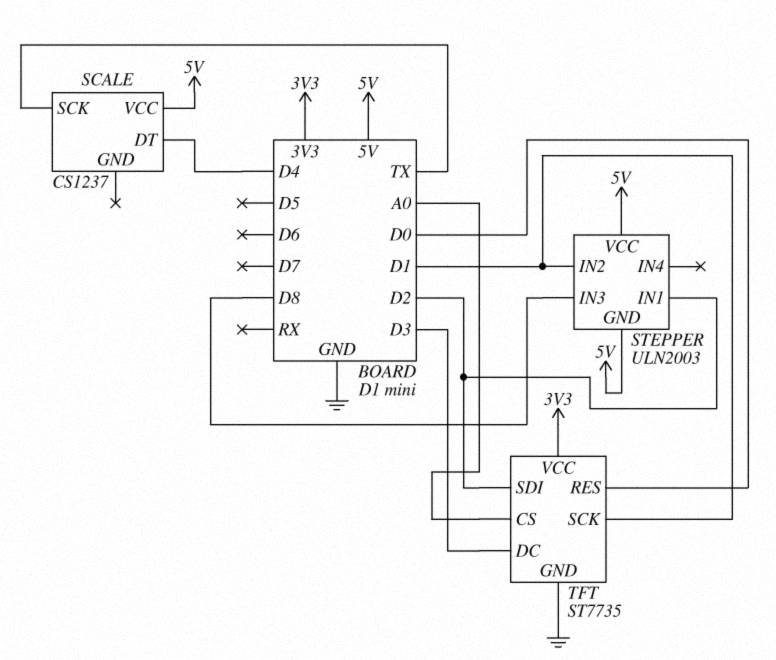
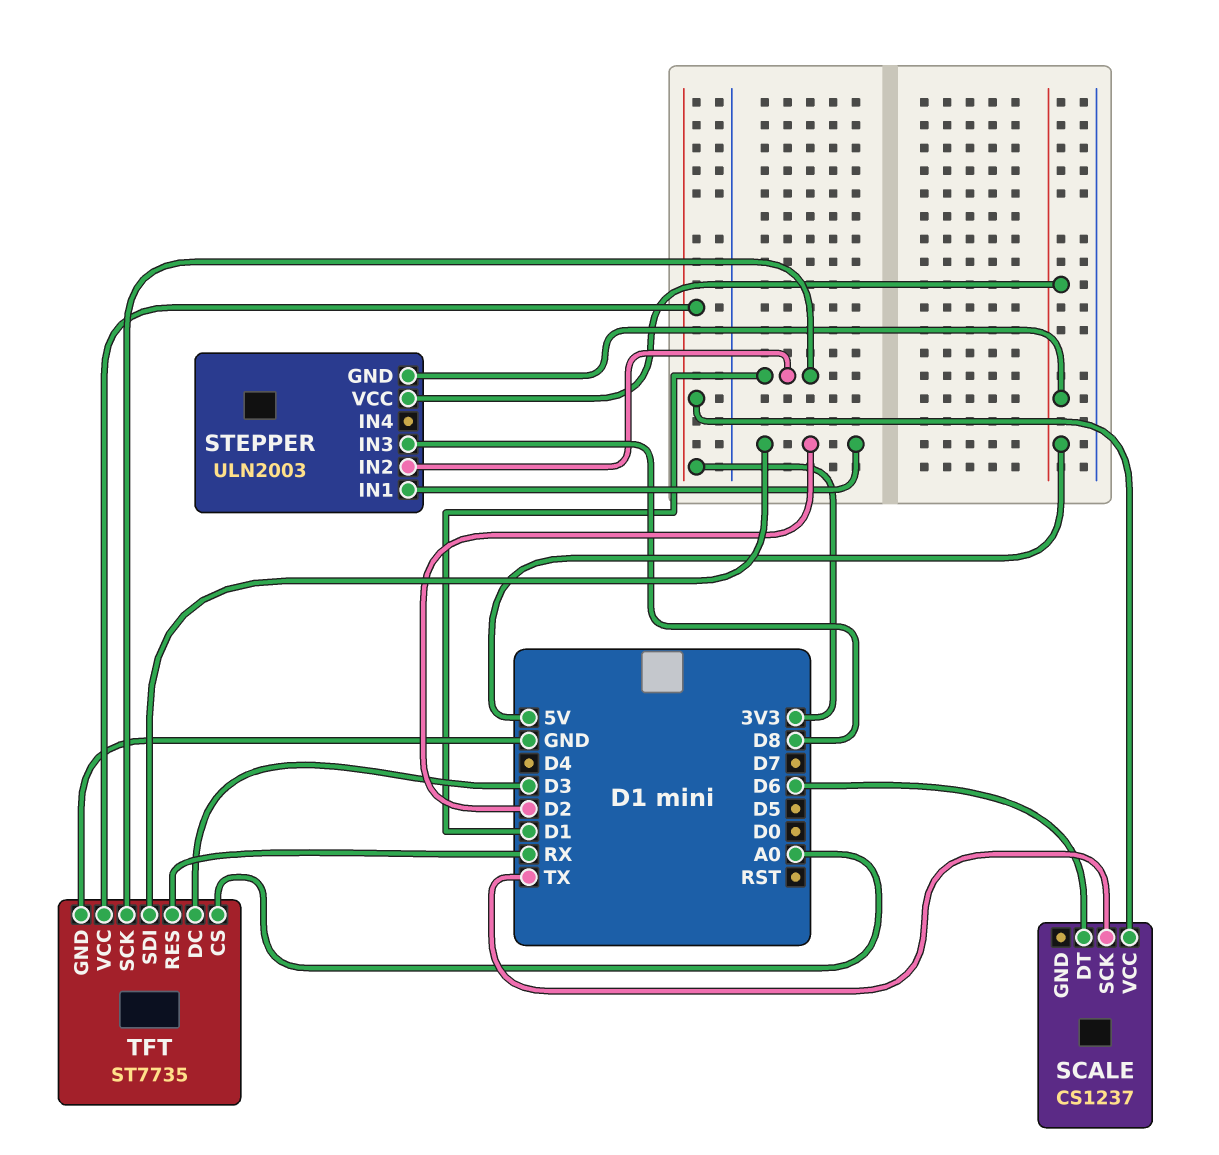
SCALE pin DT: D4 -> D6
SCALE pin VCC: 5V -> 3V3
TFT pin RES: D0 -> RX

